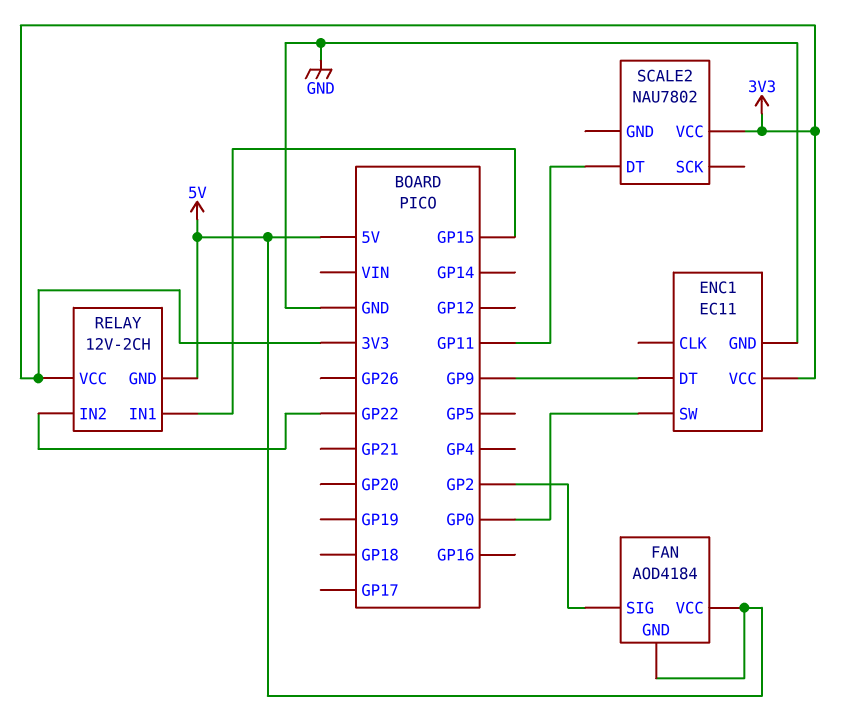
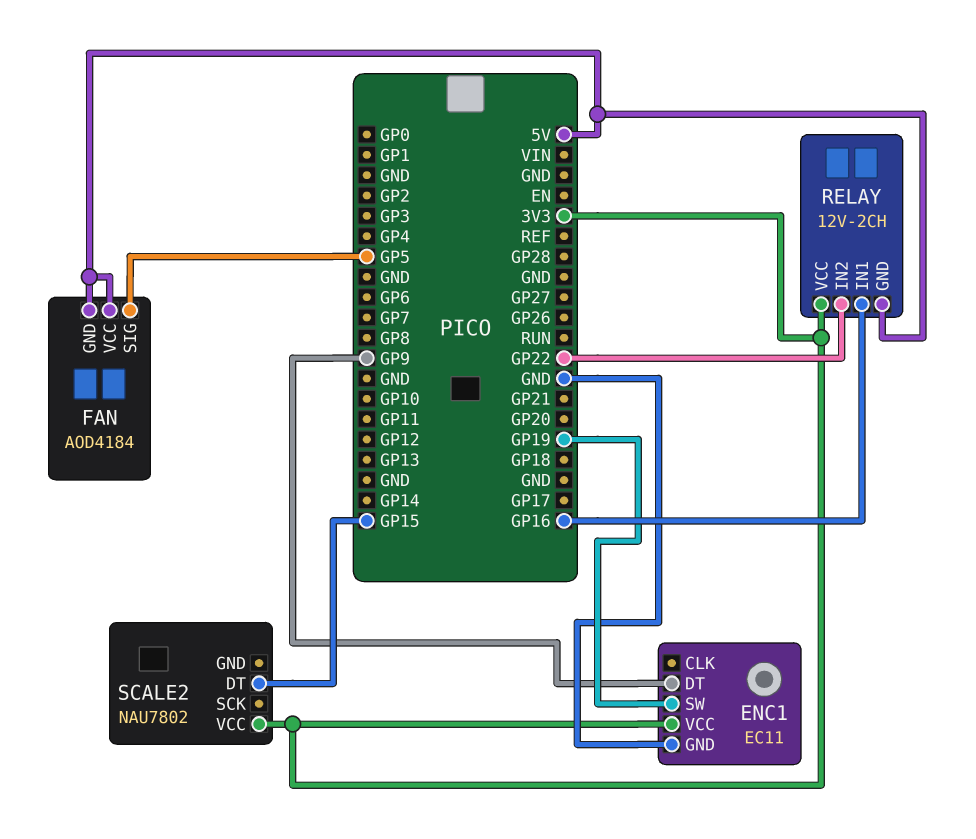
ENC1 pin SW: GP0 -> GP19
FAN pin SIG: GP2 -> GP5
RELAY pin IN1: GP15 -> GP16
SCALE2 pin DT: GP11 -> GP15

